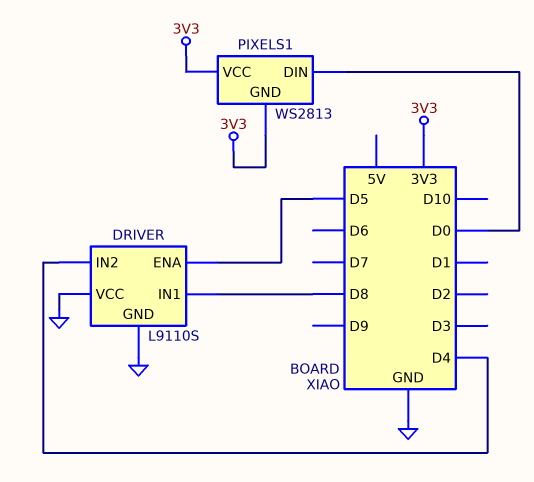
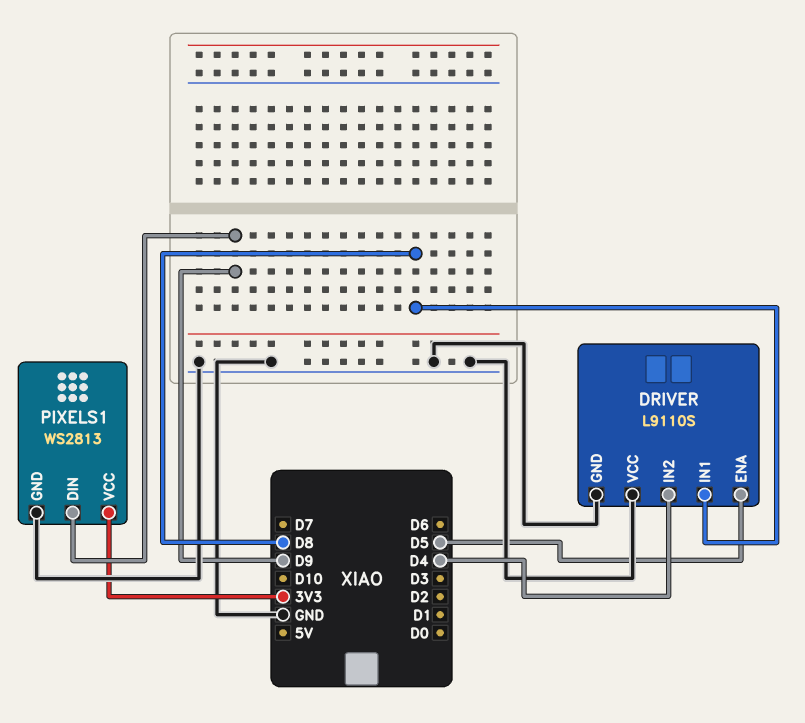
PIXELS1 pin DIN: D0 -> D9
PIXELS1 pin GND: 3V3 -> GND

